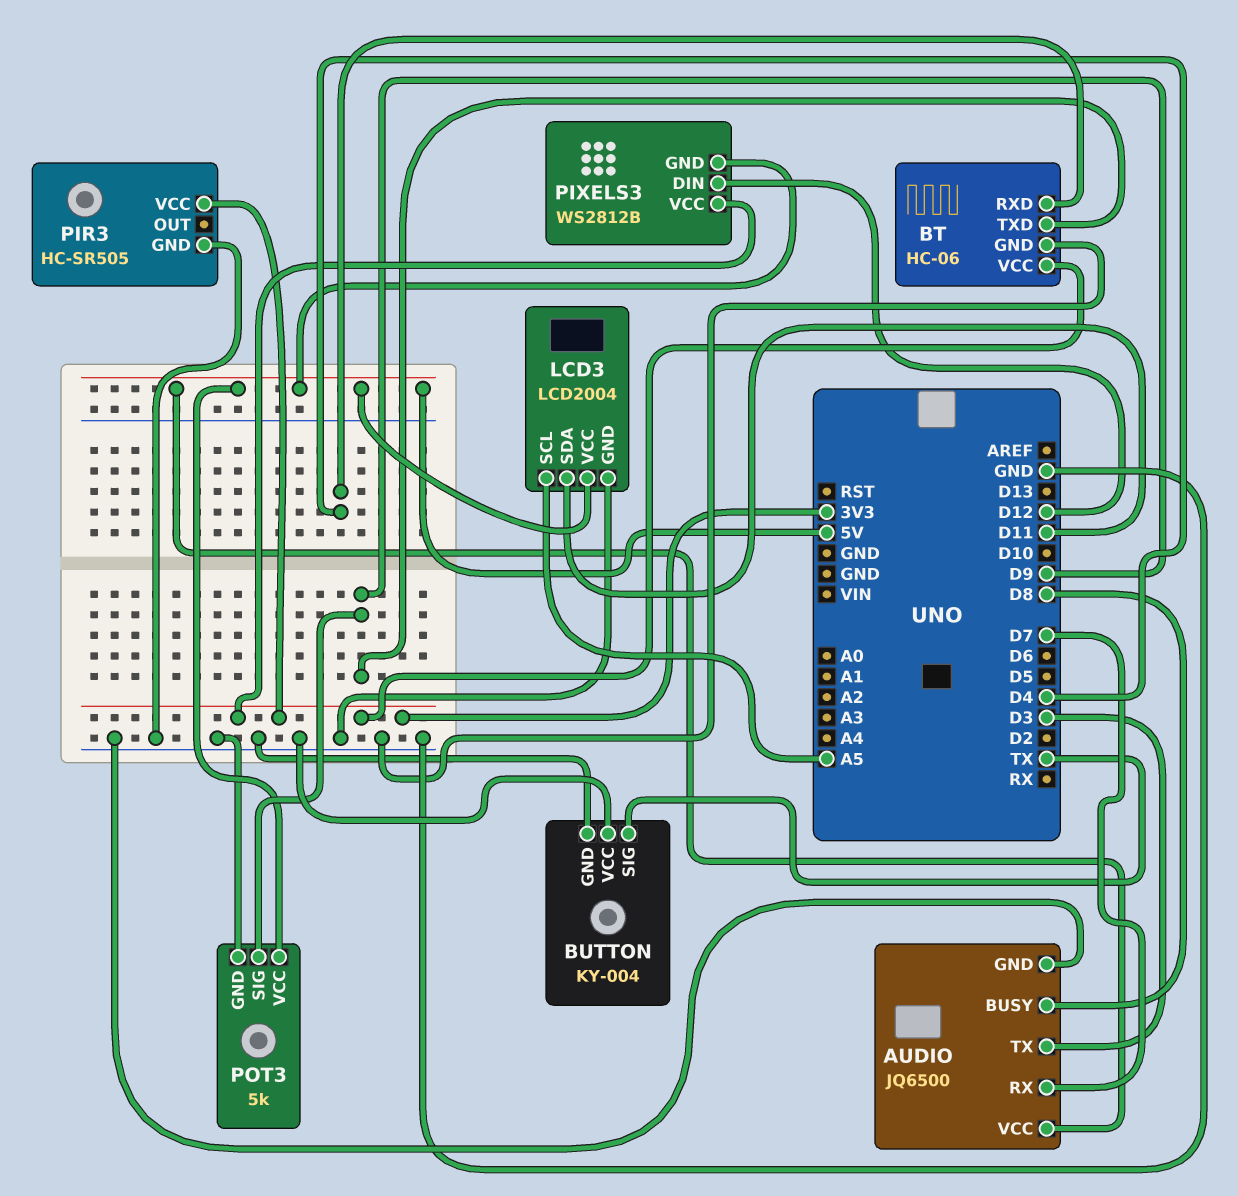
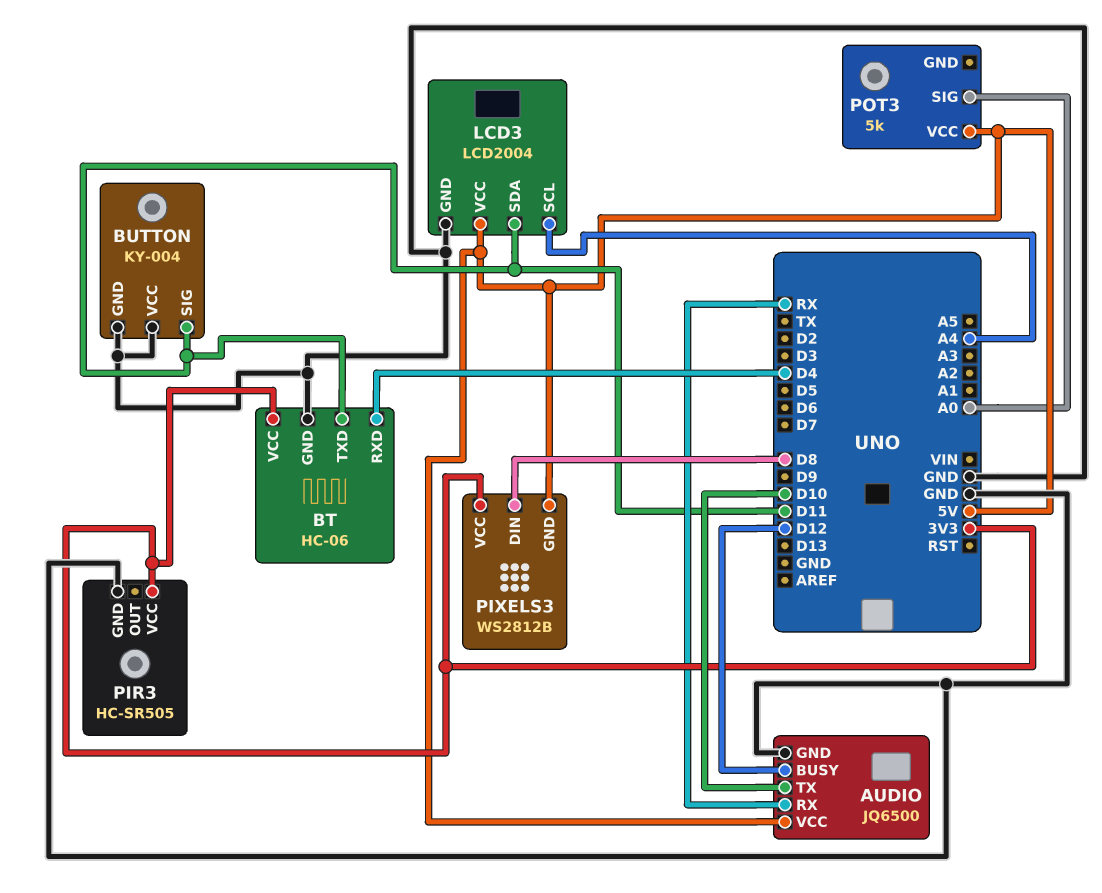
AUDIO pin BUSY: D8 -> D12
AUDIO pin RX: D7 -> RX
AUDIO pin TX: D3 -> D10
BT pin TXD: D9 -> D11
BUTTON pin SIG: TX -> D11
LCD3 pin SCL: A5 -> A4
PIXELS3 pin DIN: D12 -> D8
POT3 pin GND: GND -> none
POT3 pin SIG: D9 -> A0

